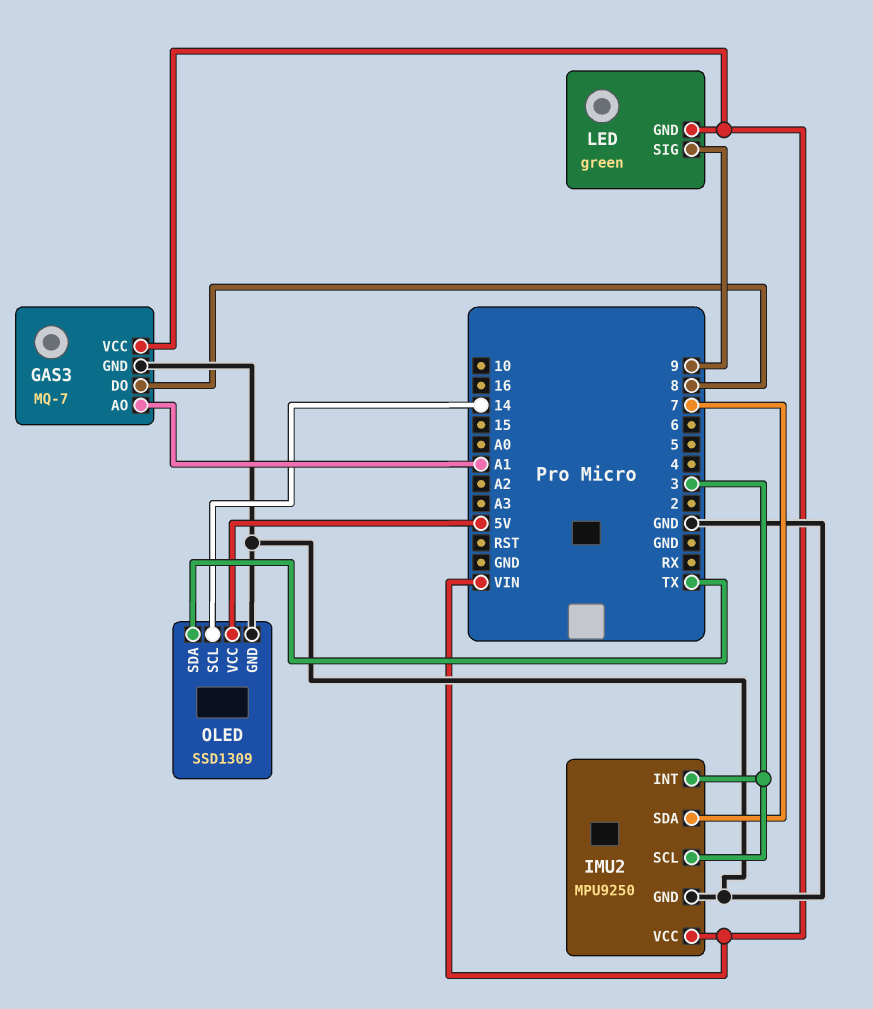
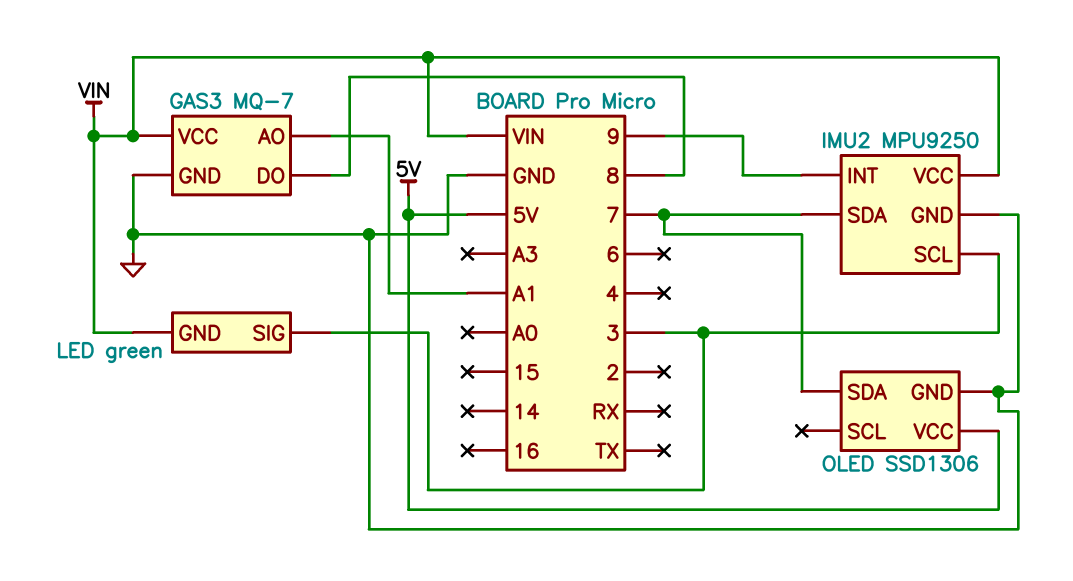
IMU2 pin INT: 3 -> 9
LED pin SIG: 9 -> 3
OLED: SSD1309 -> SSD1306
OLED pin SCL: 14 -> none
OLED pin SDA: TX -> 7

